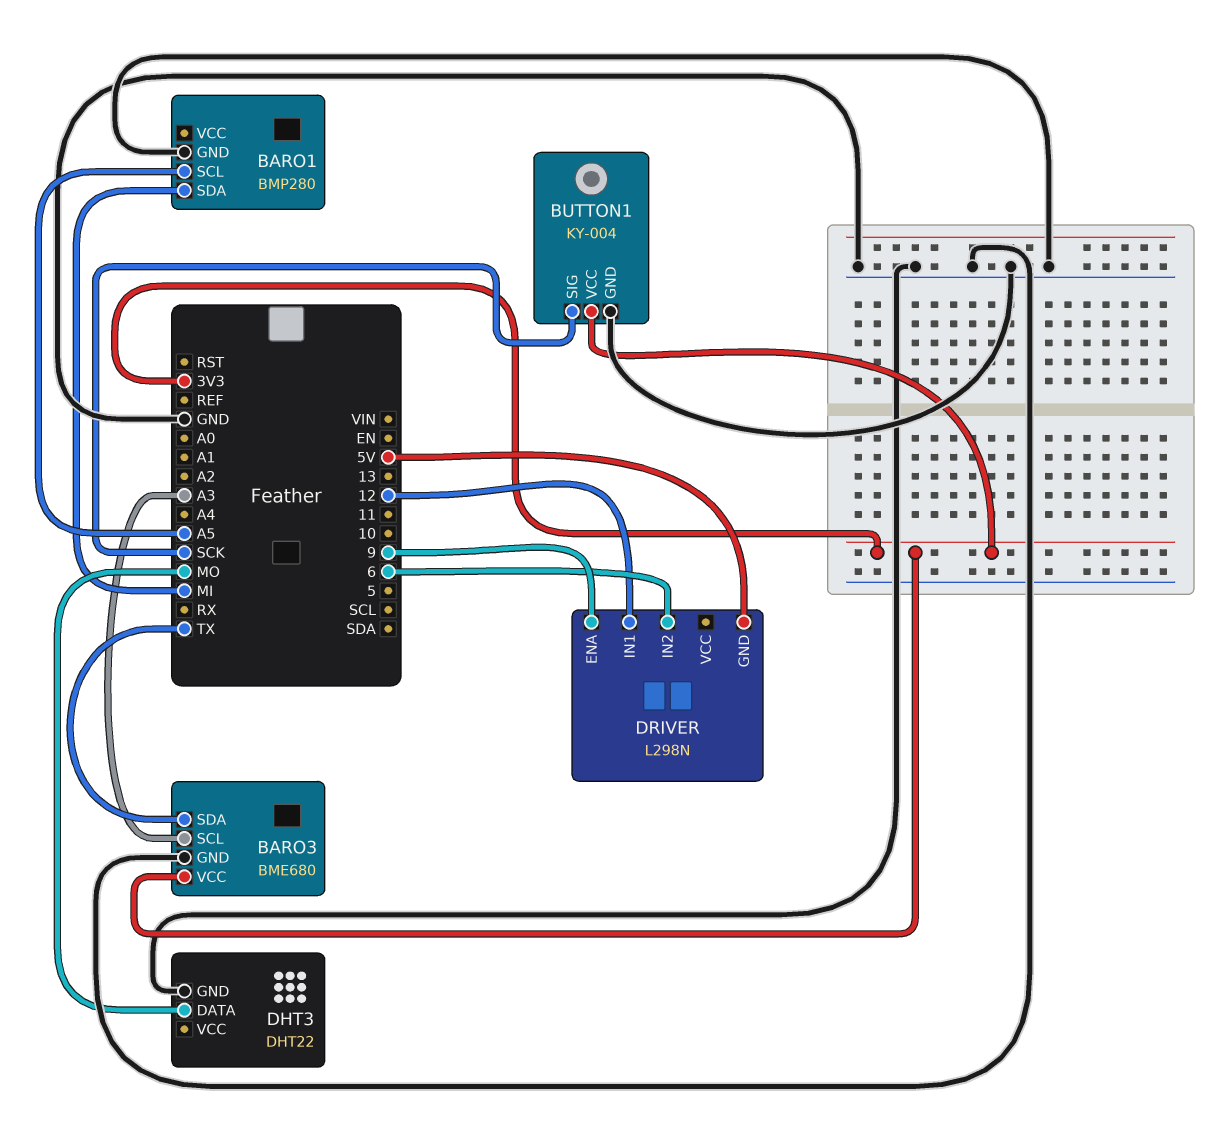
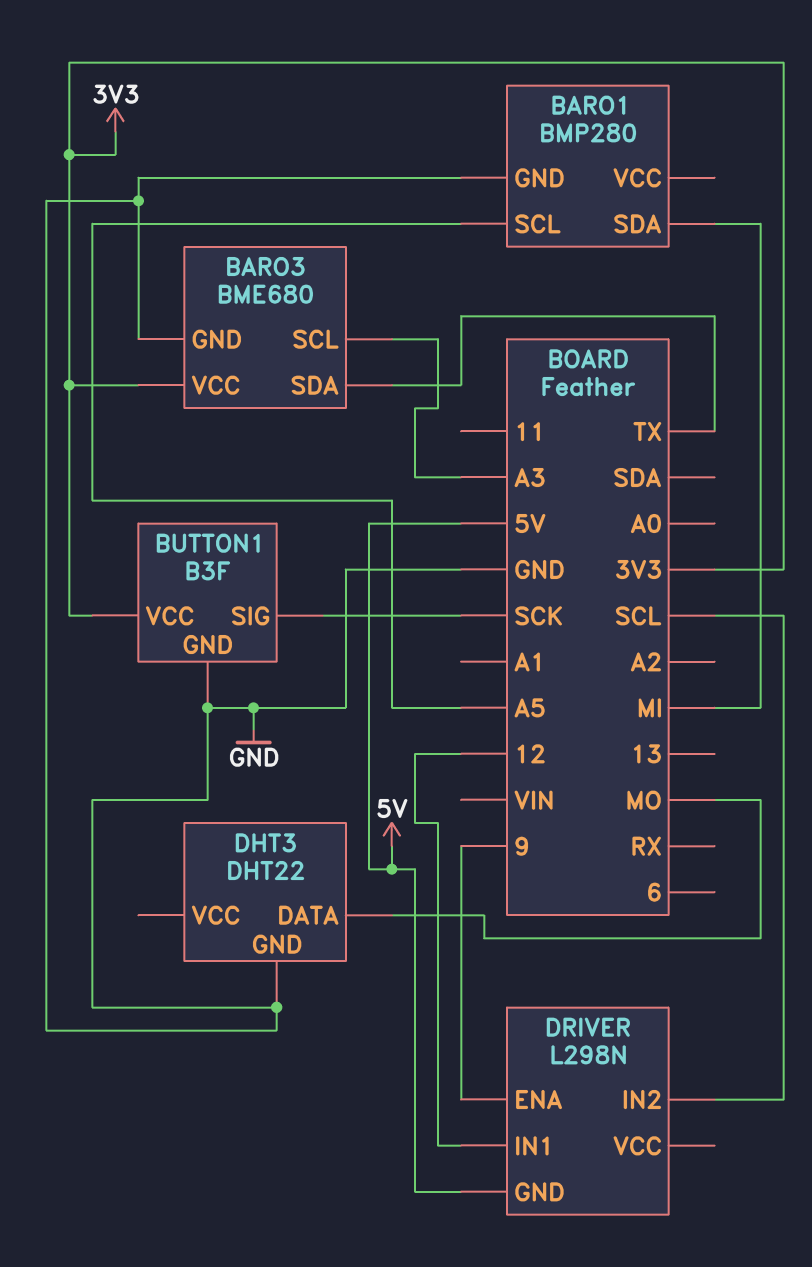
BUTTON1: KY-004 -> B3F
DRIVER pin IN2: 6 -> SCL

